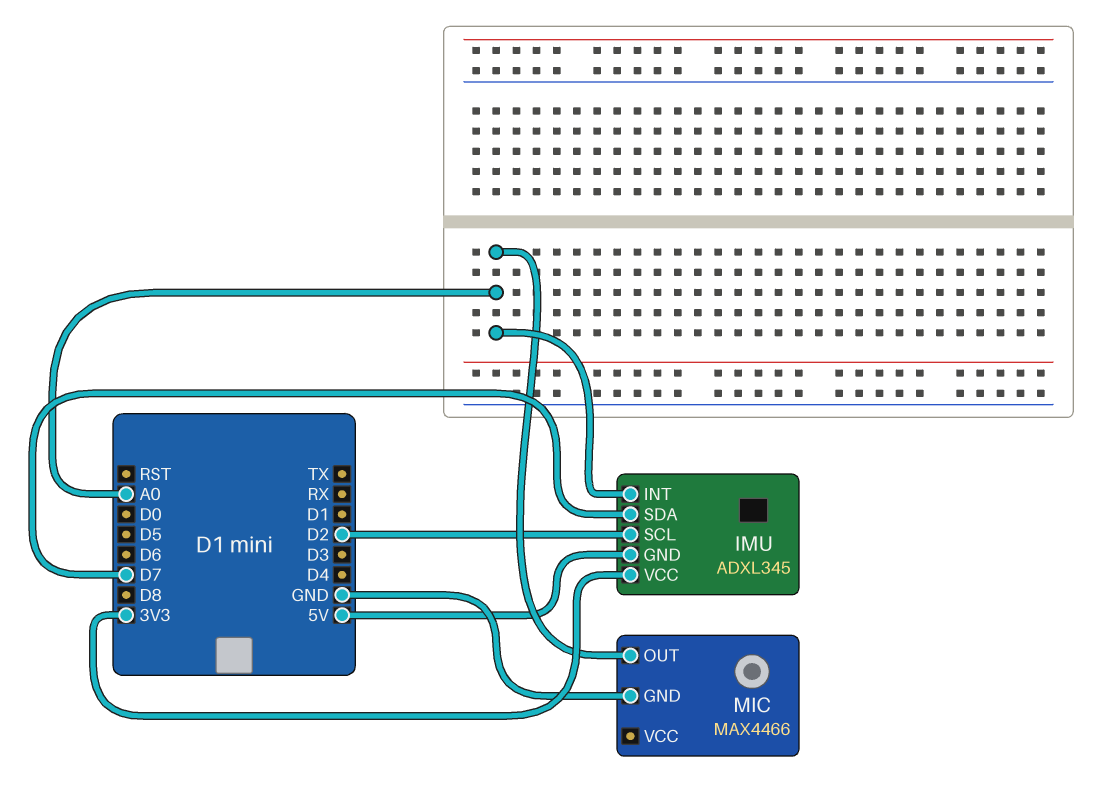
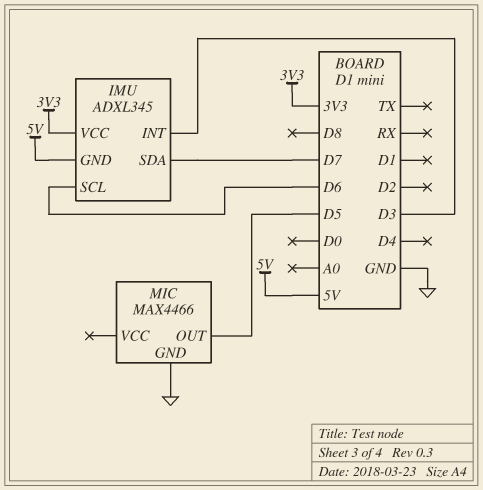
IMU pin INT: A0 -> D3
IMU pin SCL: D2 -> D6
MIC pin OUT: A0 -> D5

